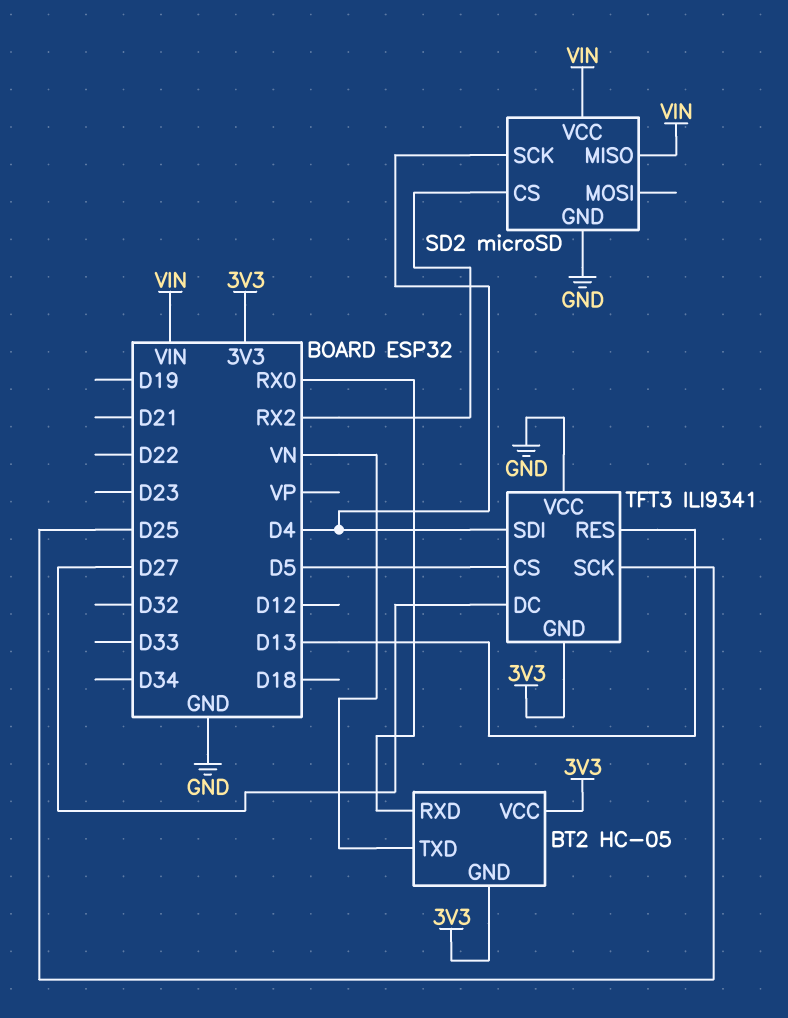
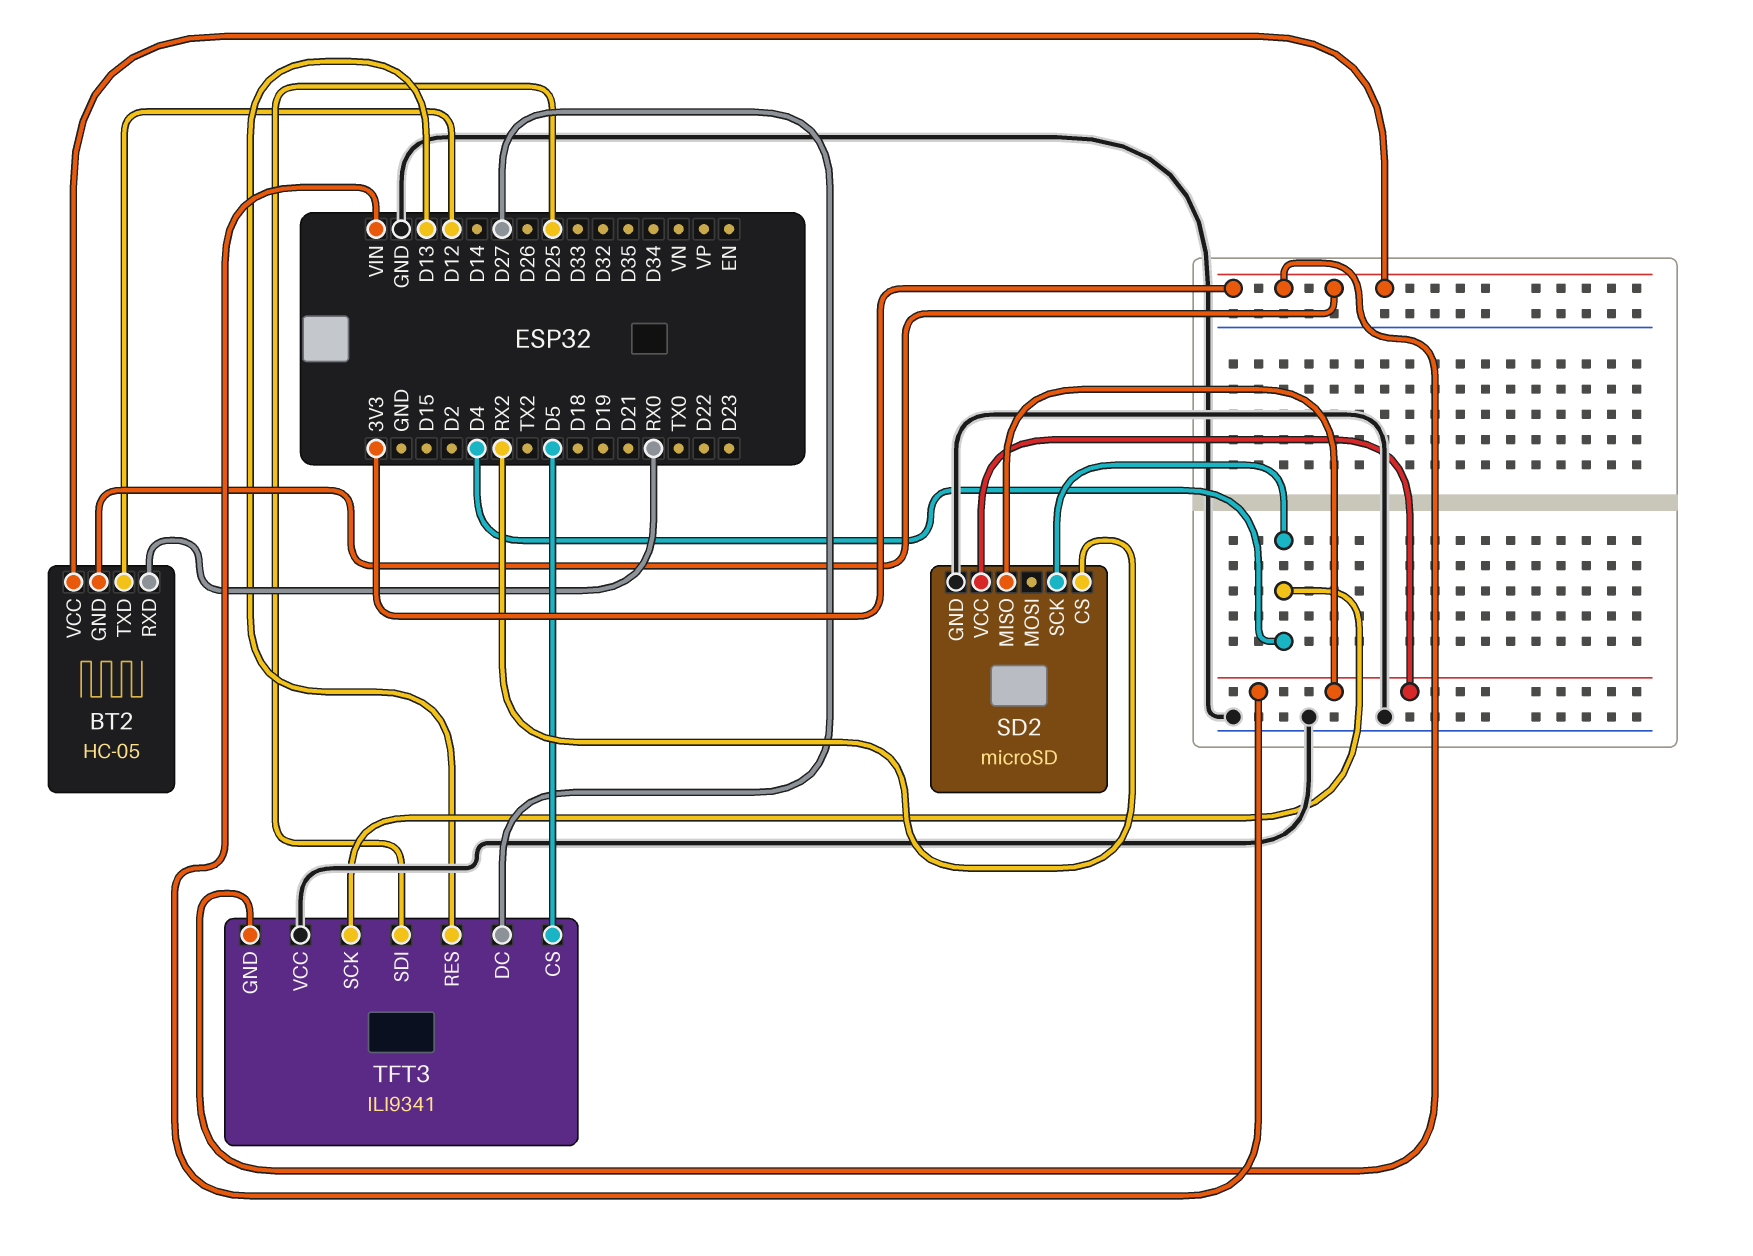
BT2 pin TXD: VN -> D12
TFT3 pin SCK: D25 -> D4
TFT3 pin SDI: D4 -> D25

